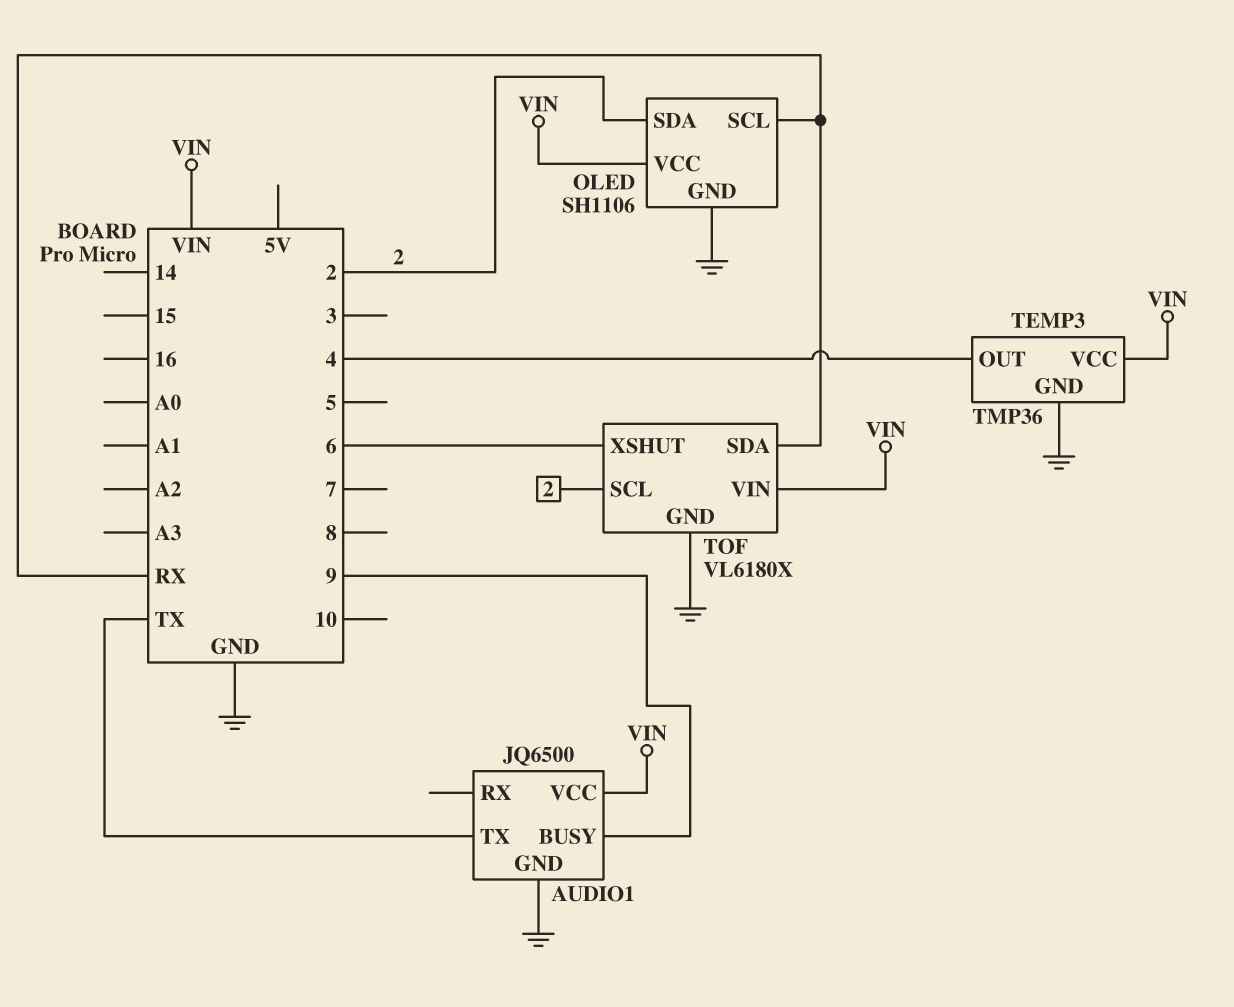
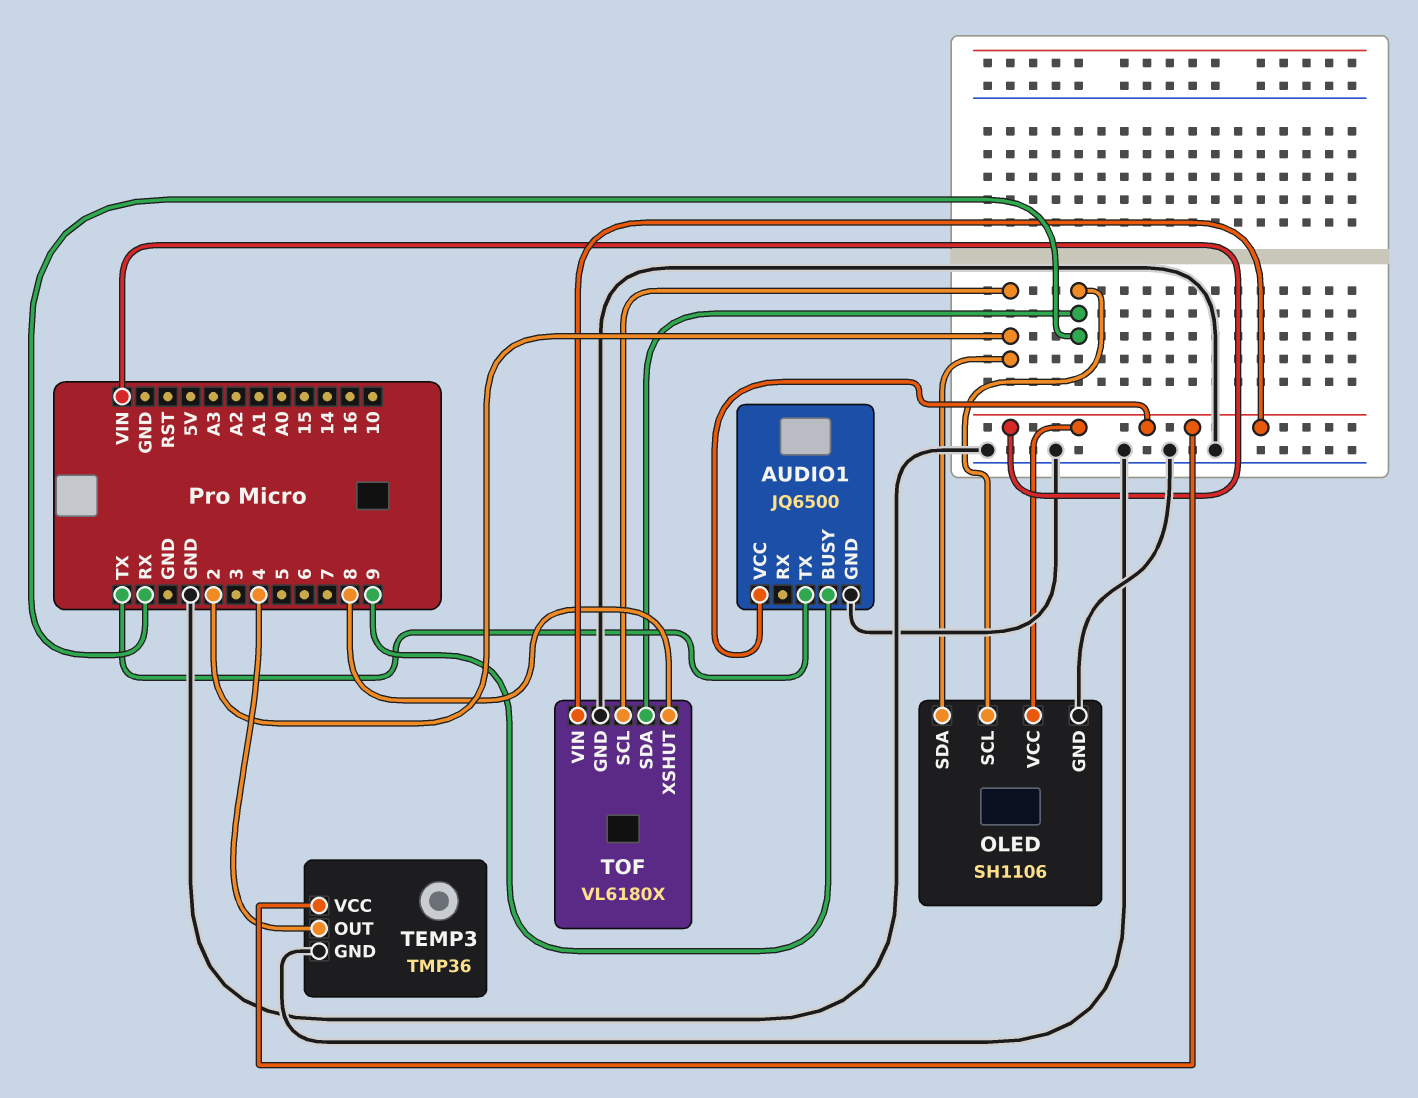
TOF pin XSHUT: 6 -> 8

